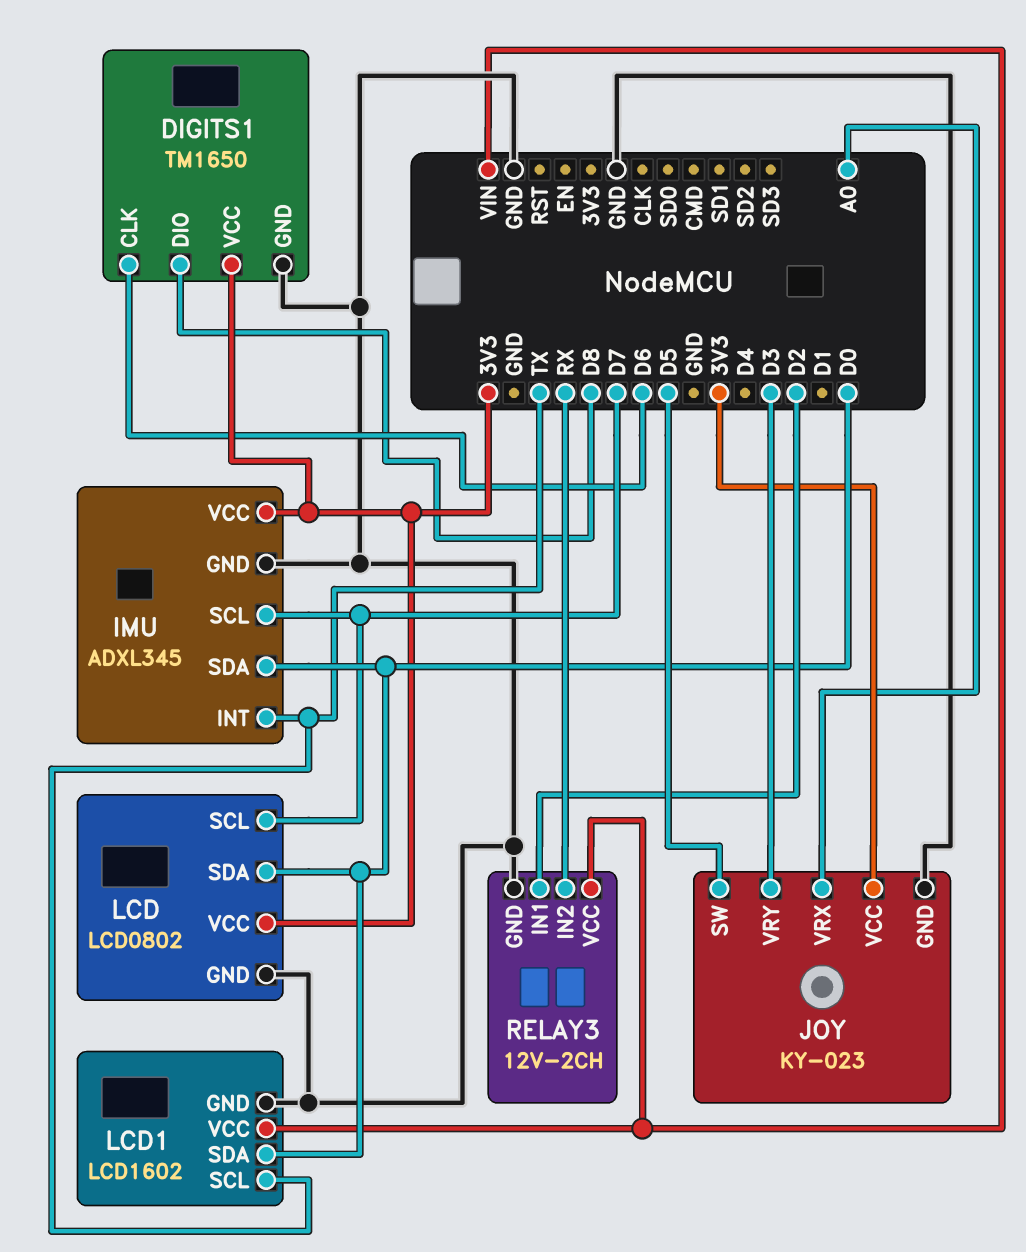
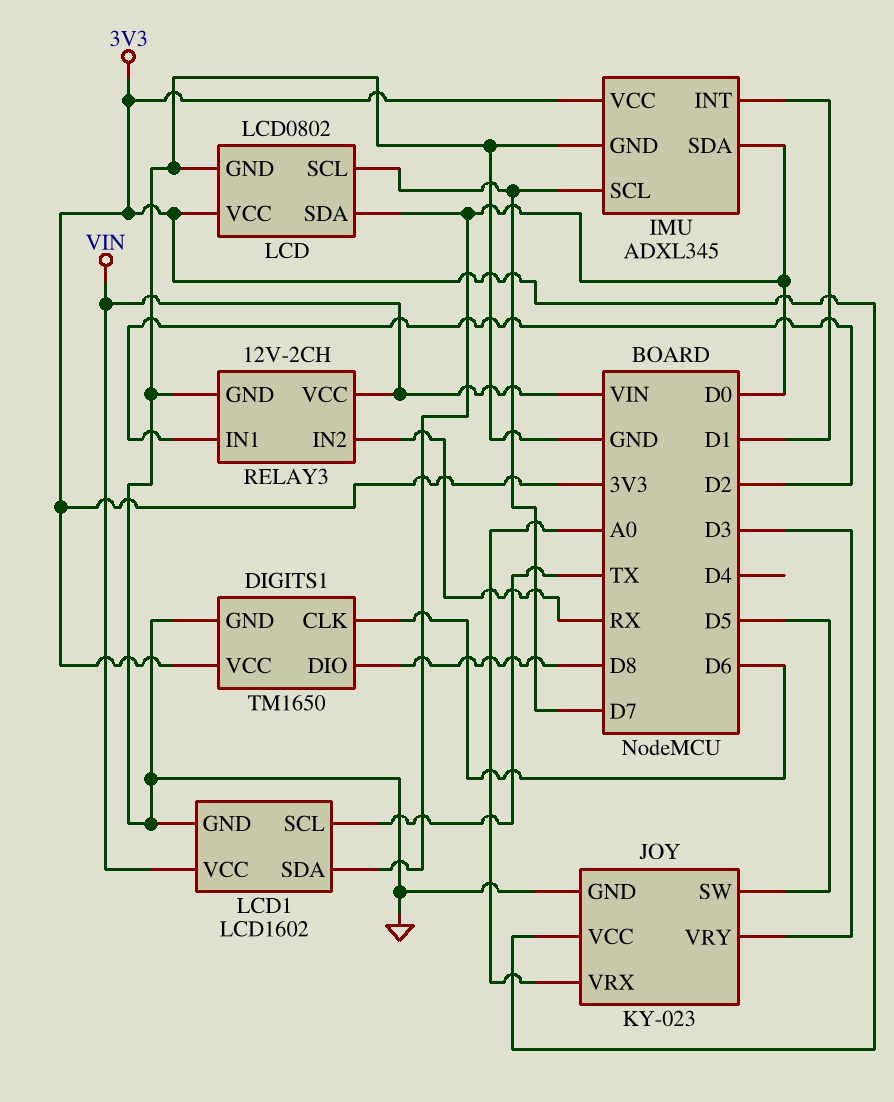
IMU pin INT: TX -> D1

